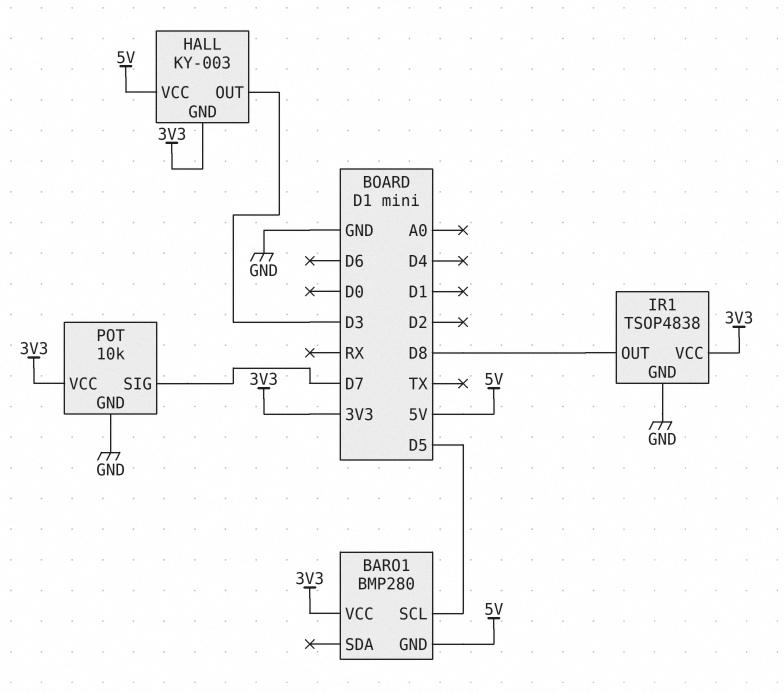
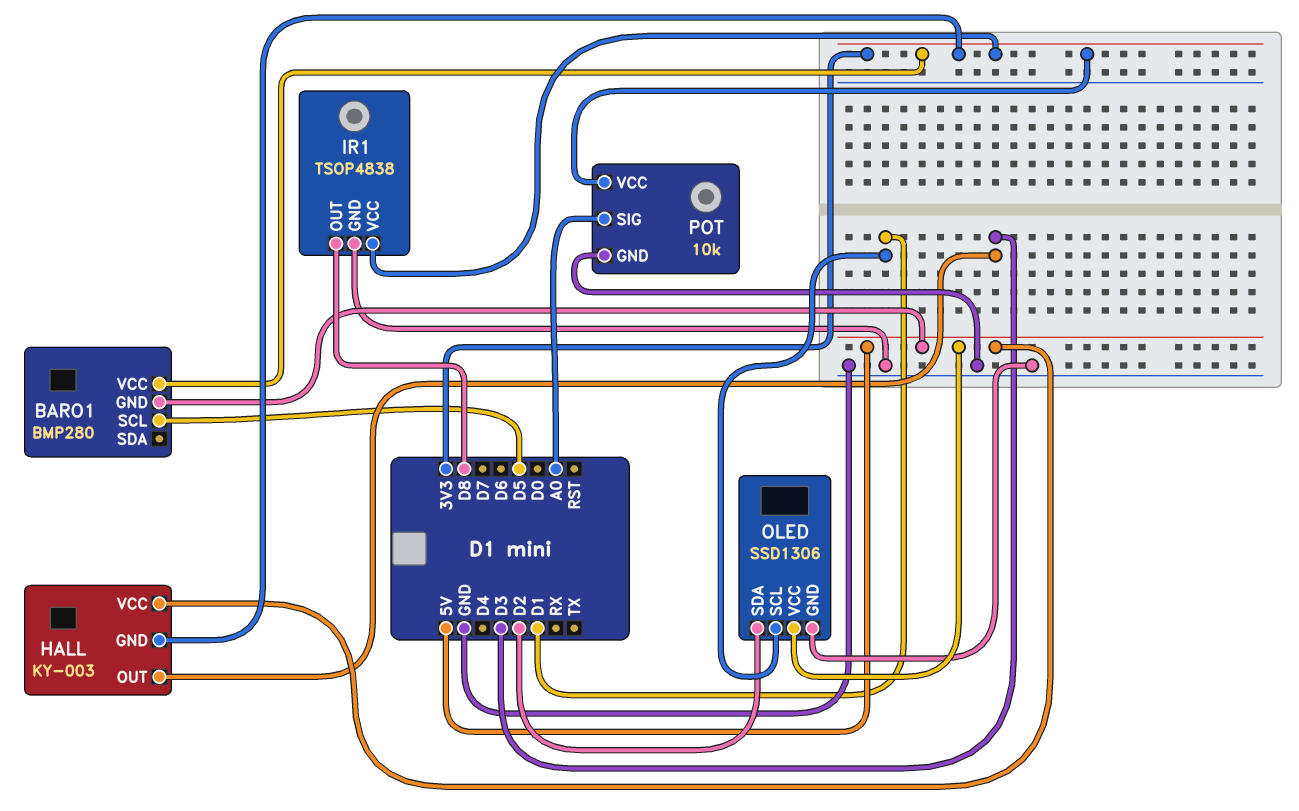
OLED: none -> SSD1306
OLED pin GND: none -> GND
OLED pin SCL: none -> D1
OLED pin SDA: none -> D2
OLED pin VCC: none -> 5V
POT pin SIG: D7 -> A0

